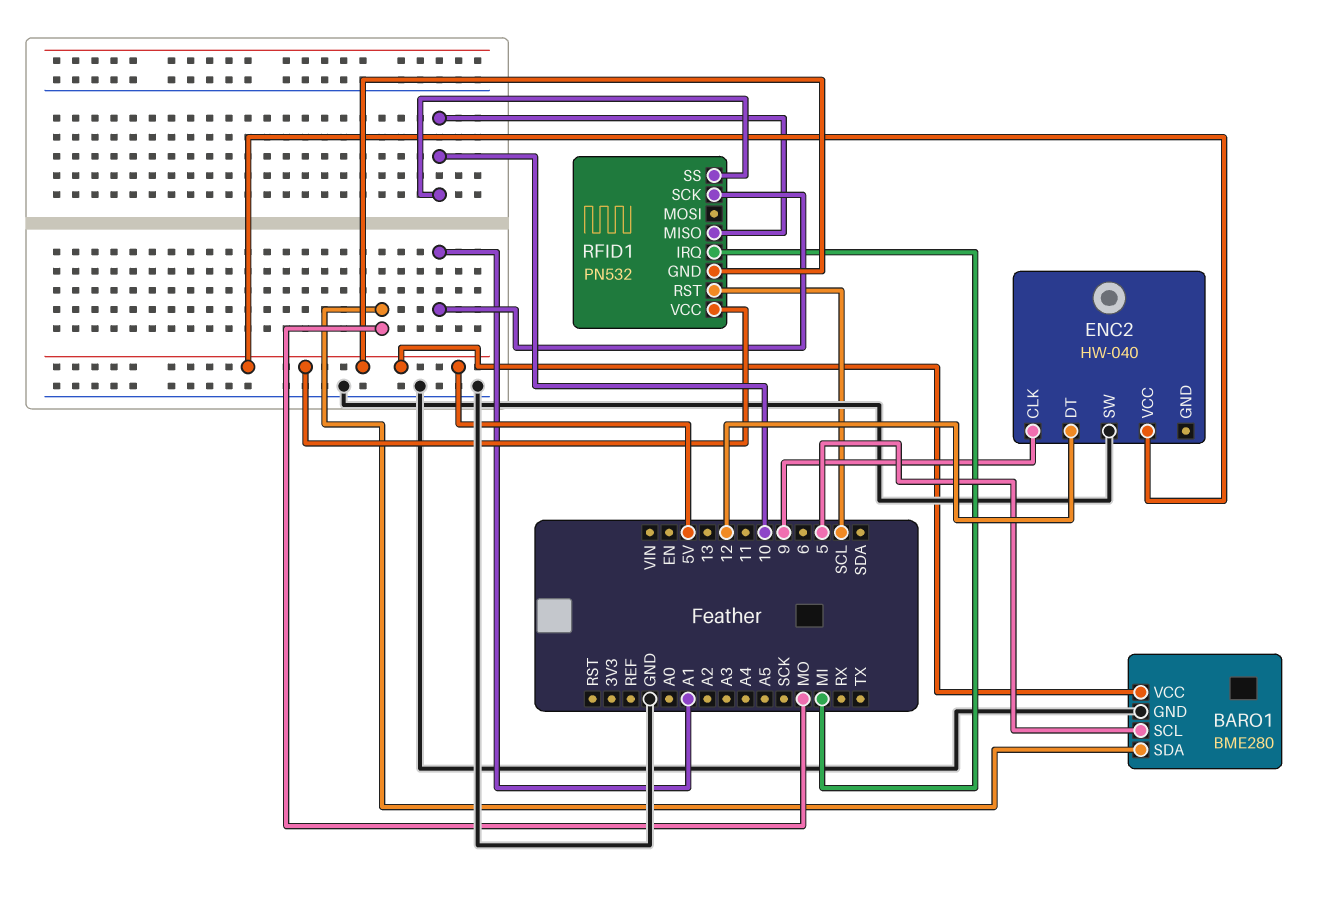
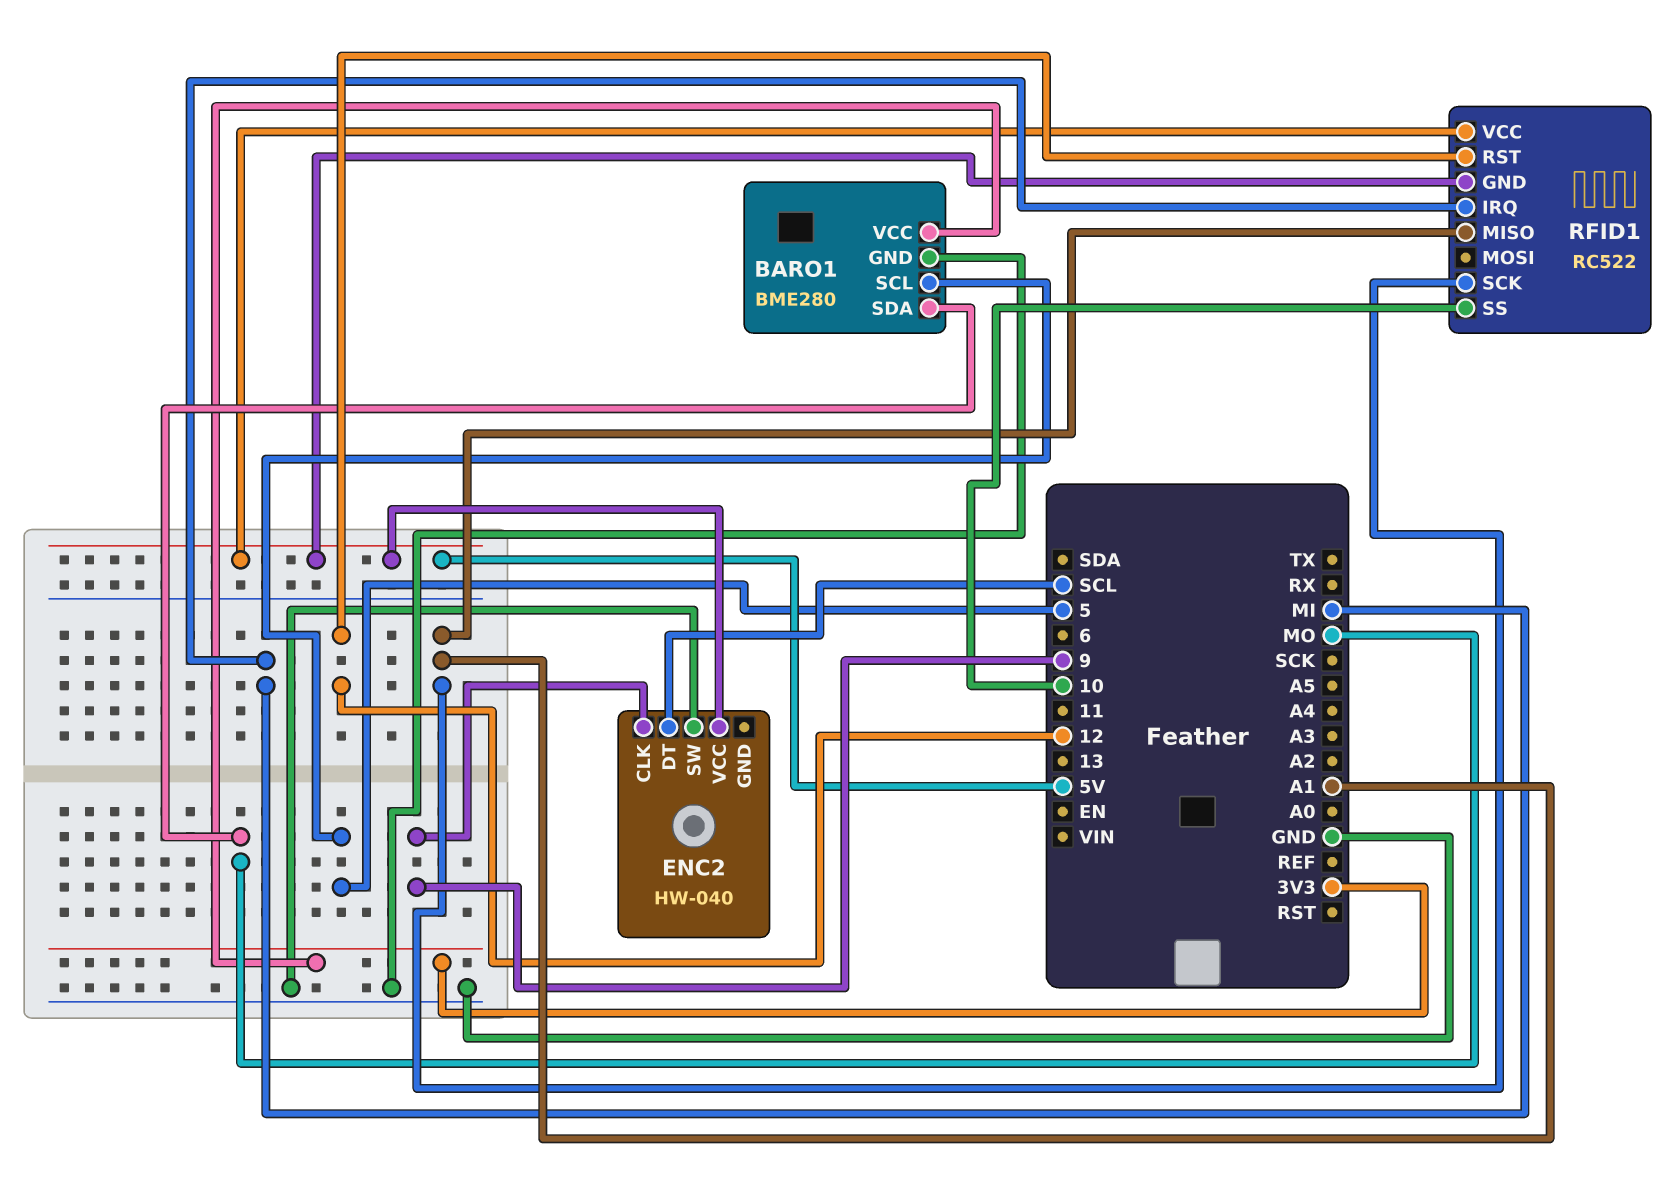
BARO1 pin VCC: 5V -> 3V3
ENC2 pin DT: 12 -> SCL
RFID1: PN532 -> RC522
RFID1 pin MISO: 10 -> A1
RFID1 pin RST: SCL -> 12

